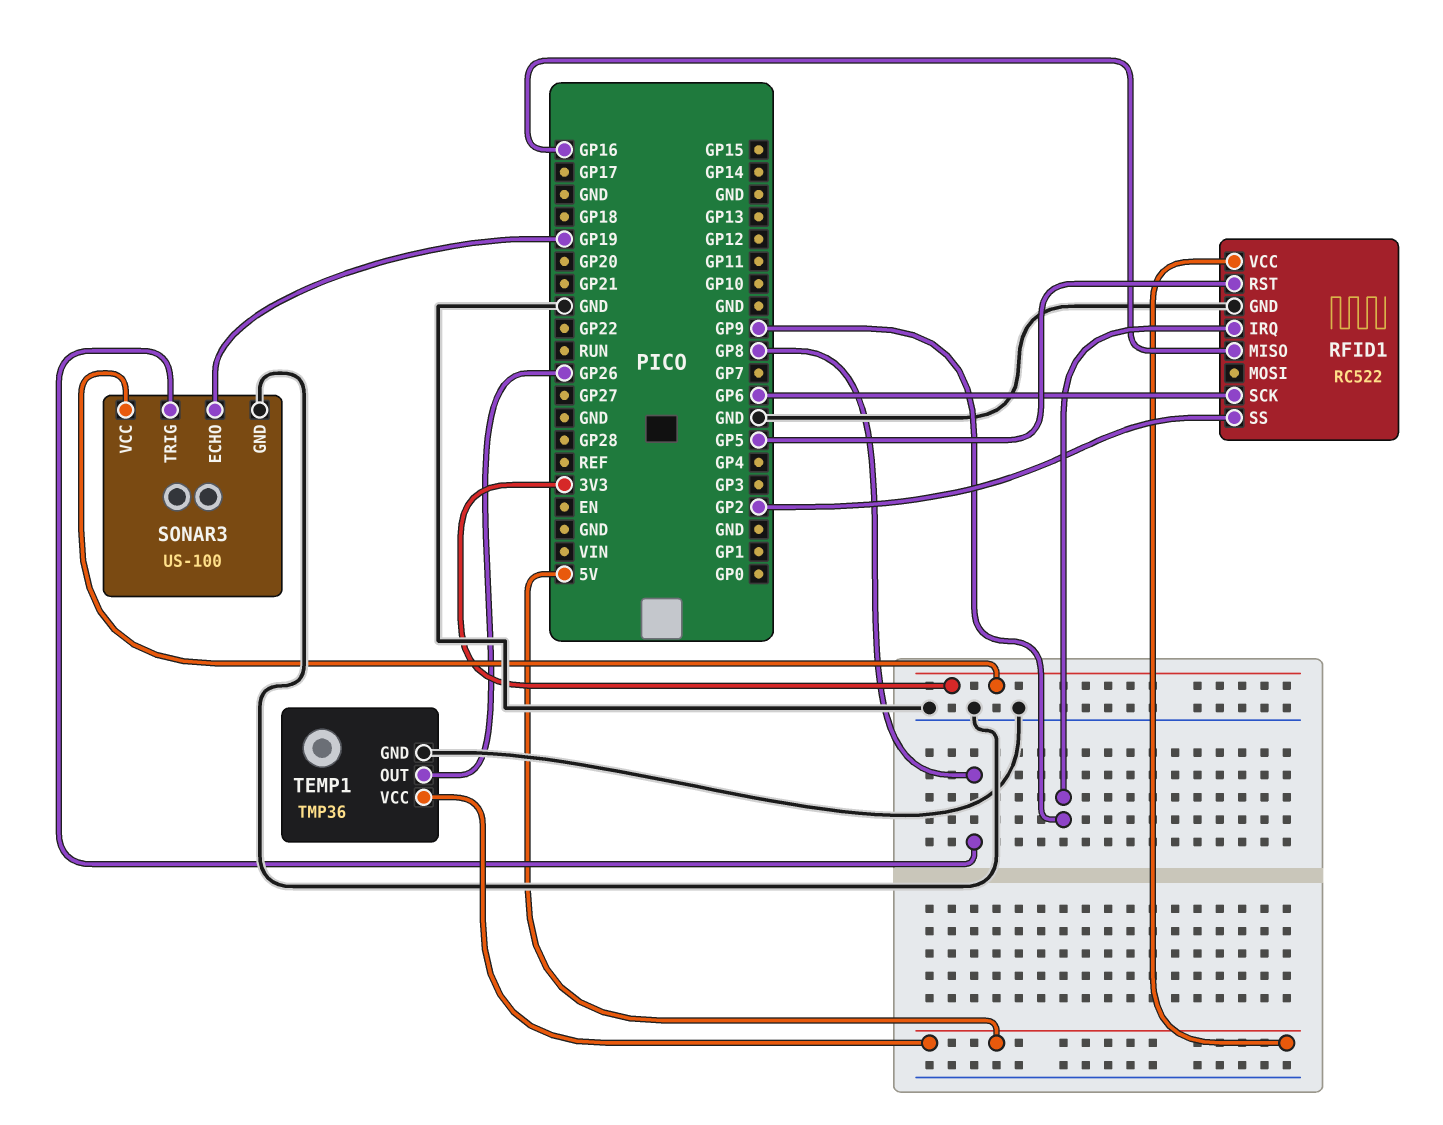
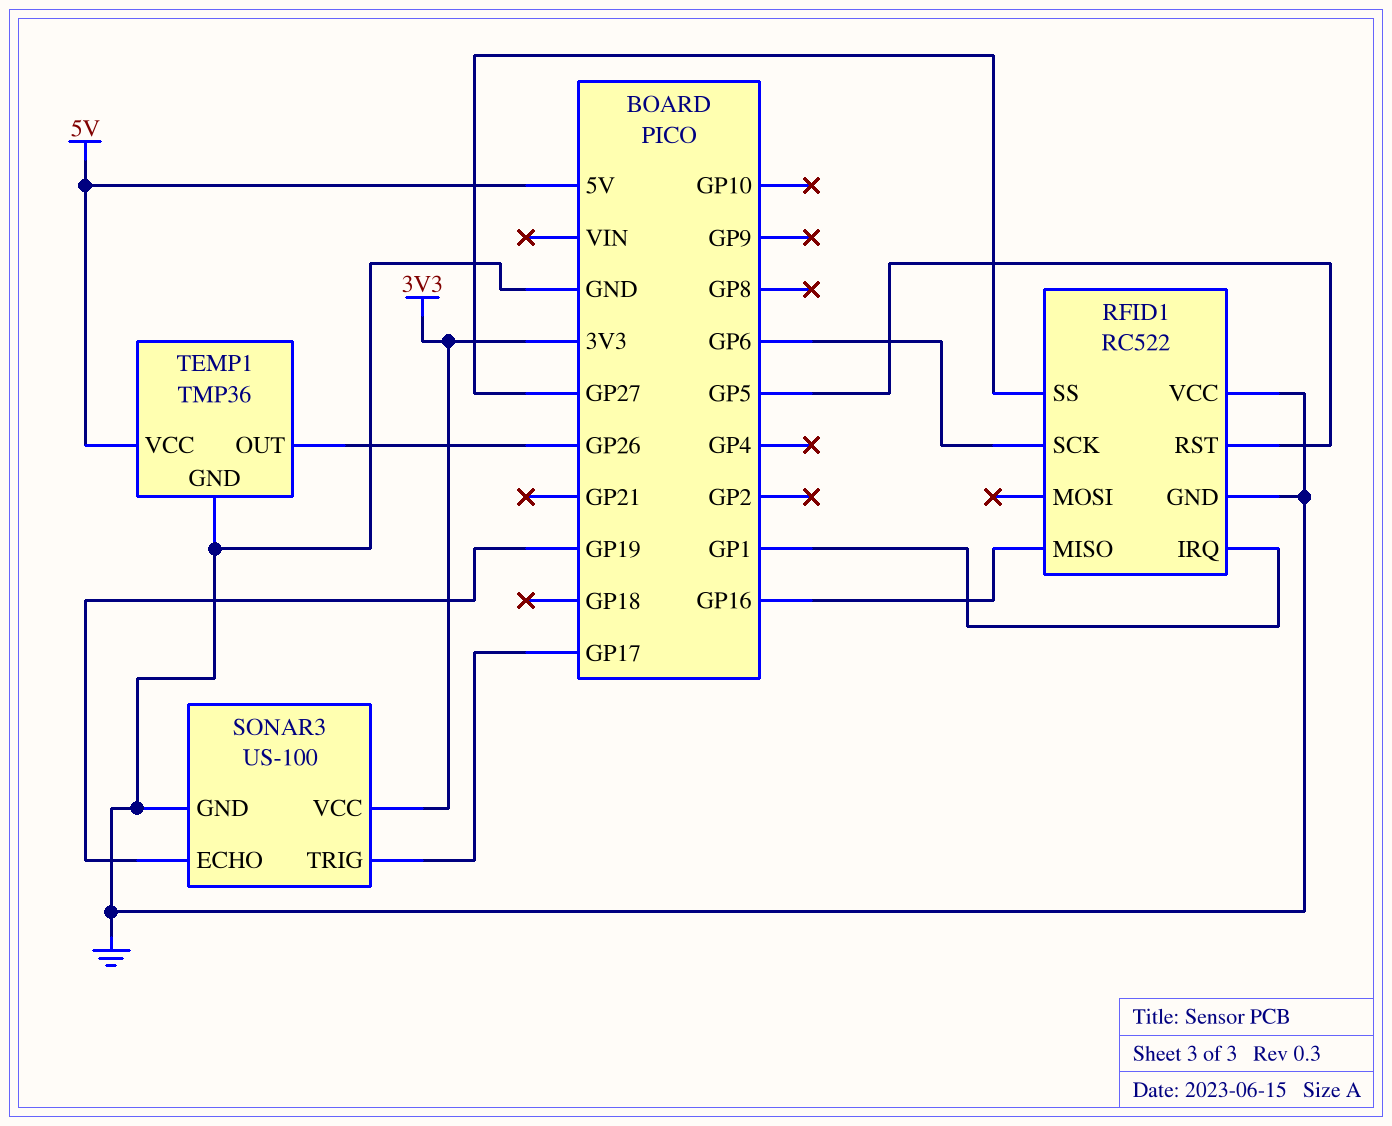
RFID1 pin IRQ: GP9 -> GP1
RFID1 pin SS: GP2 -> GP27
RFID1 pin VCC: 5V -> GND
SONAR3 pin TRIG: GP8 -> GP17

